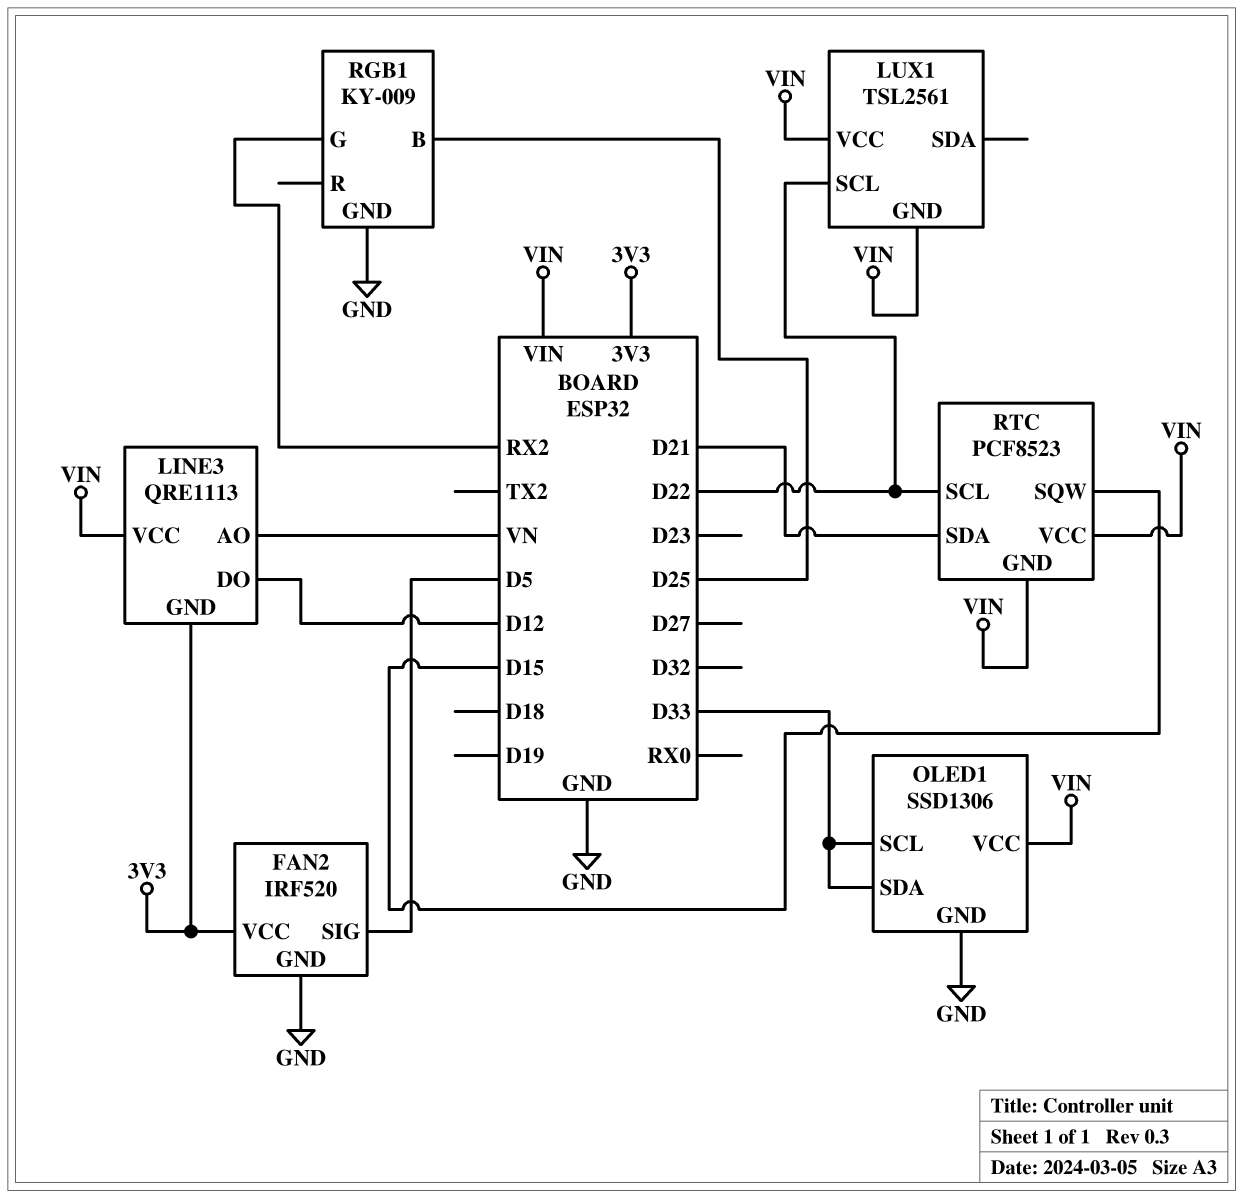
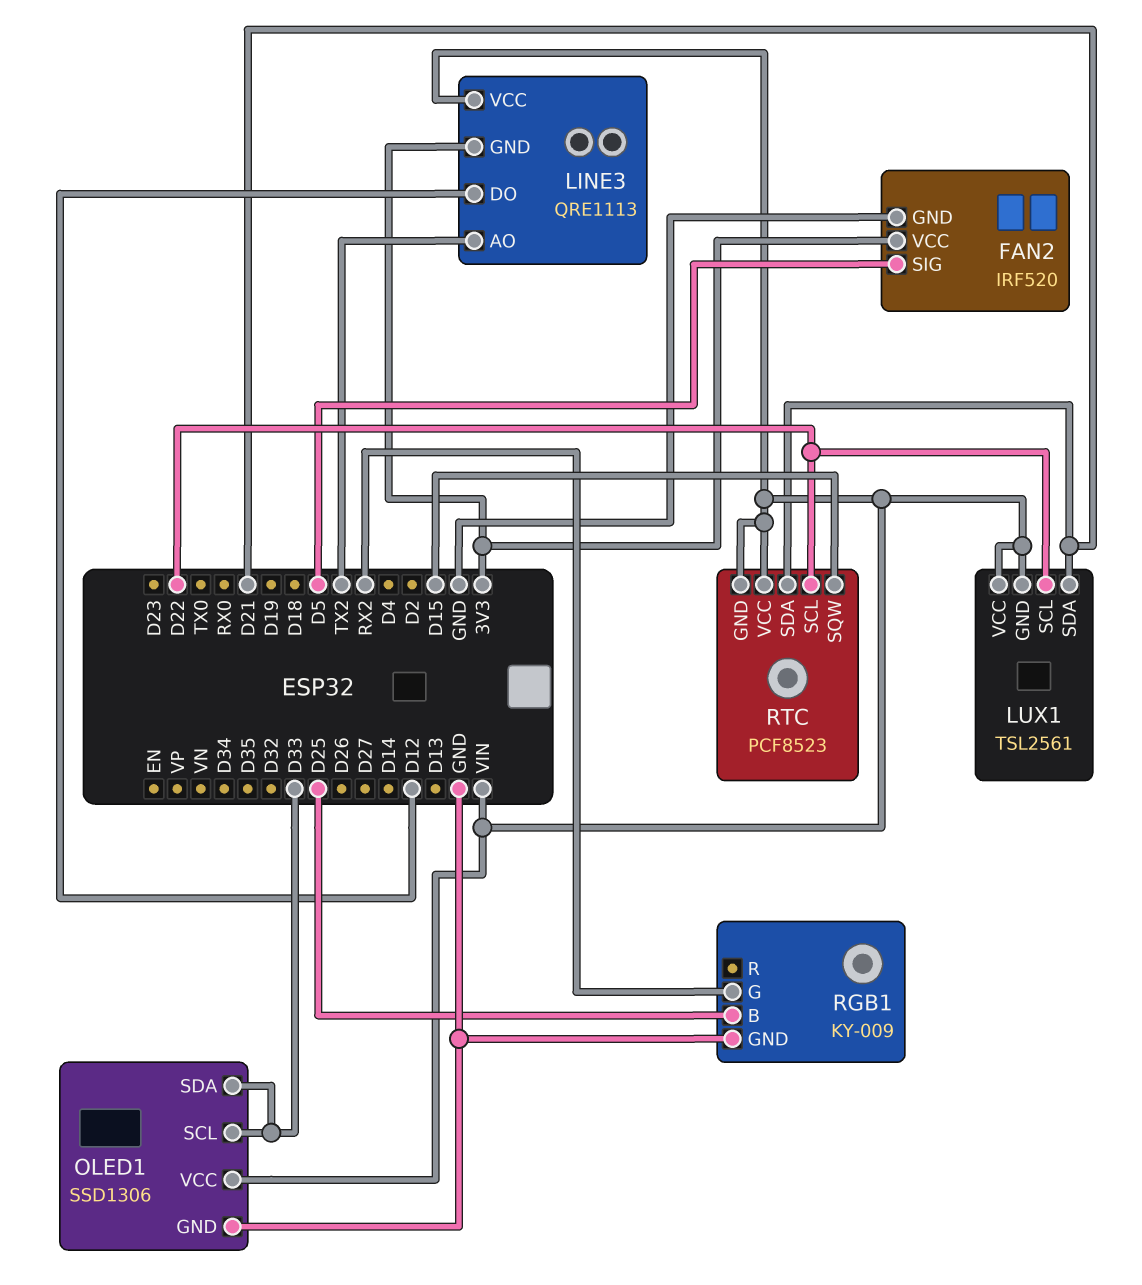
LINE3 pin AO: VN -> TX2
LUX1 pin SDA: none -> D21

